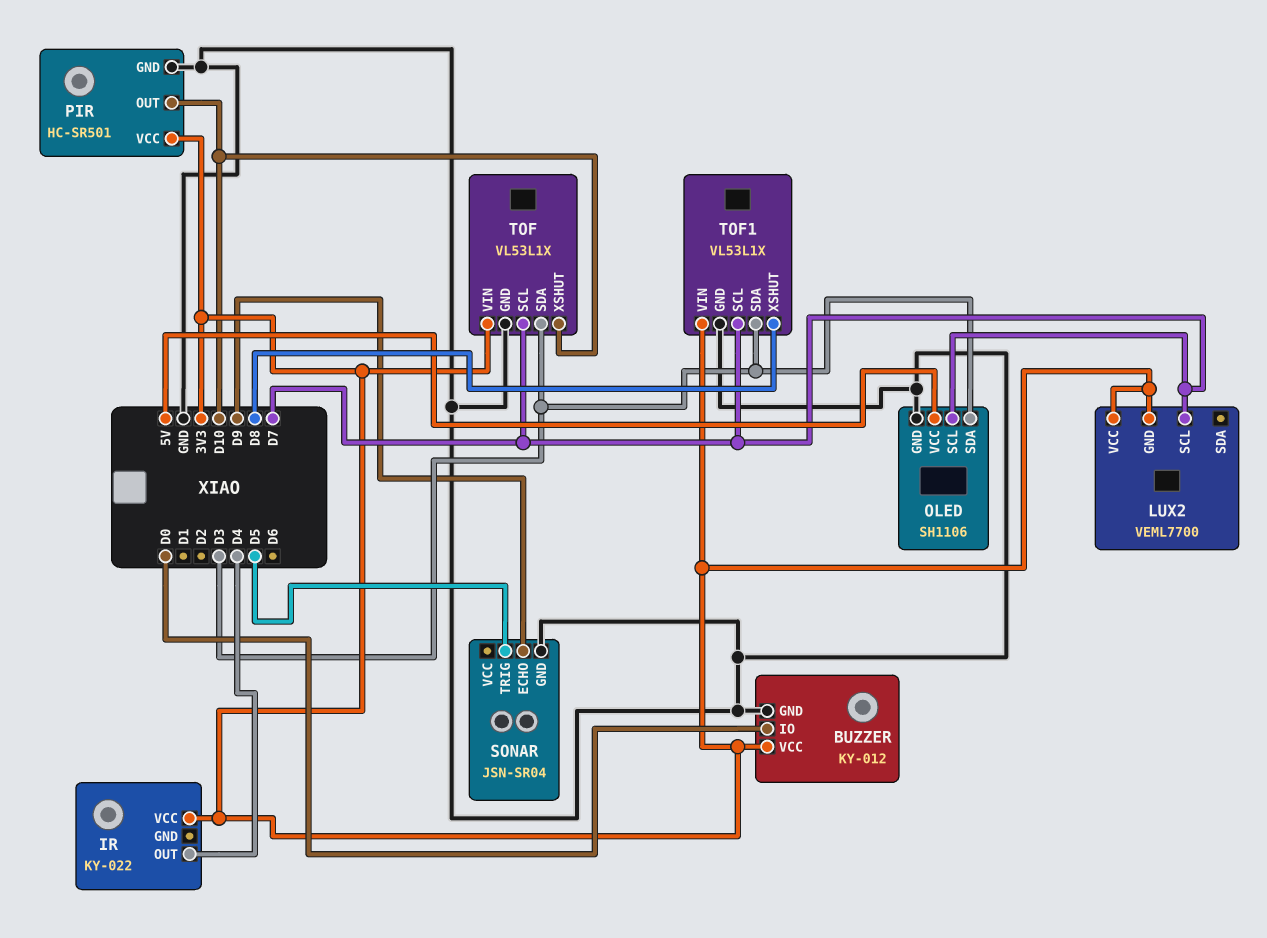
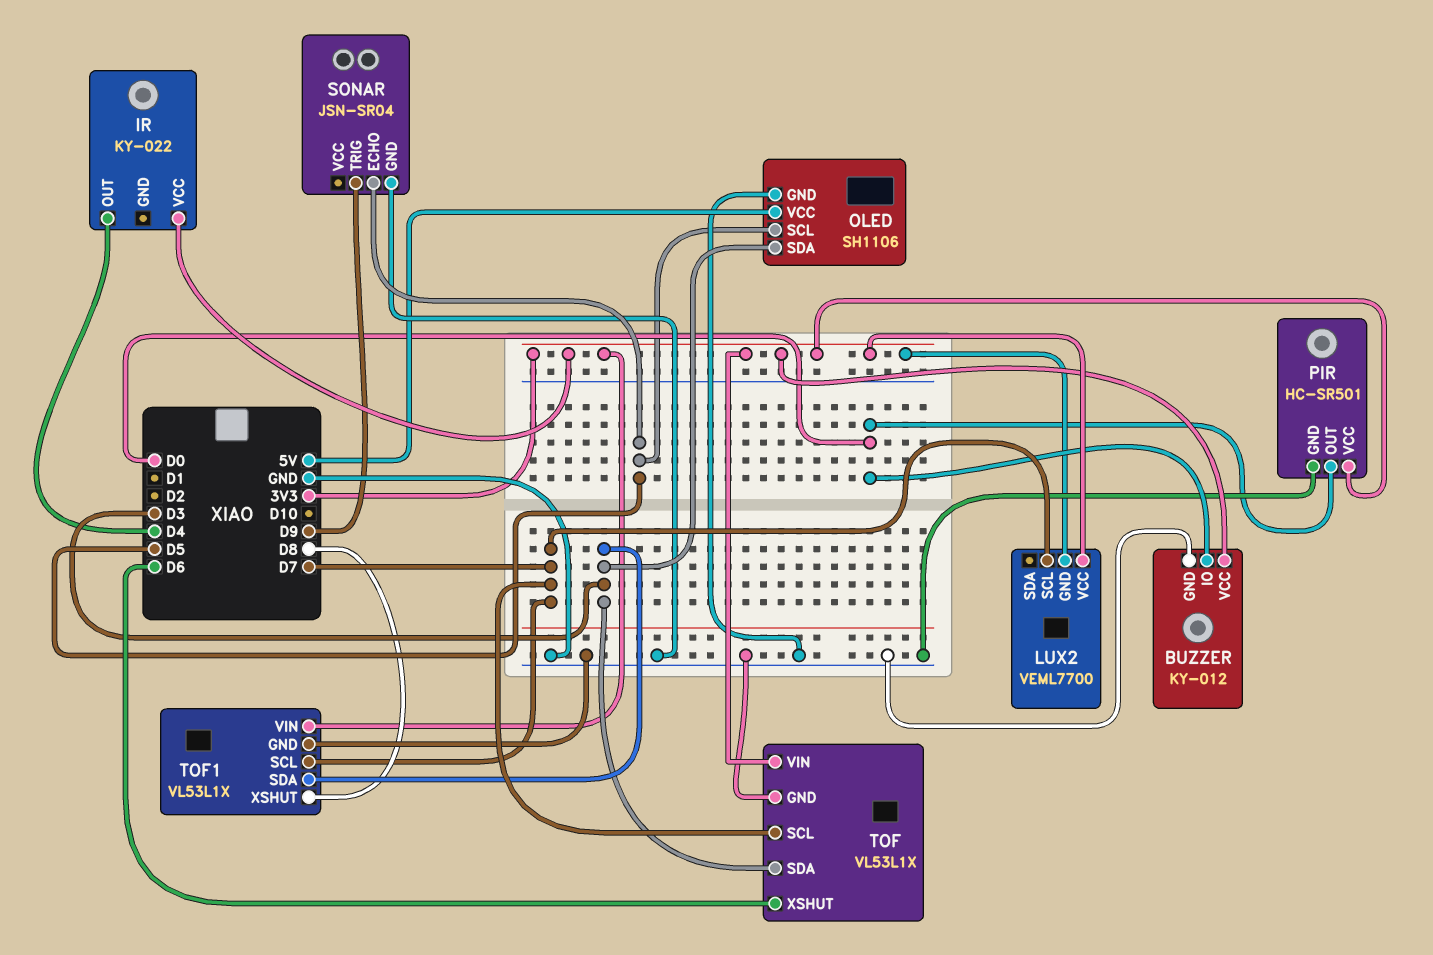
OLED pin SCL: D7 -> D5
PIR pin OUT: D10 -> D0
SONAR pin ECHO: D9 -> D5
SONAR pin TRIG: D5 -> D9
TOF pin XSHUT: D10 -> D6

